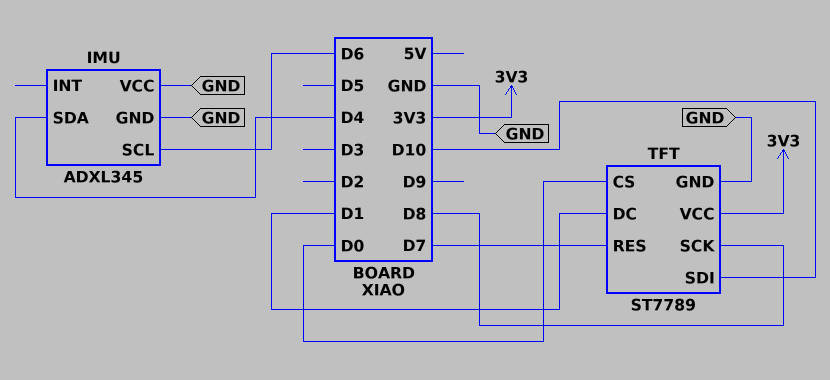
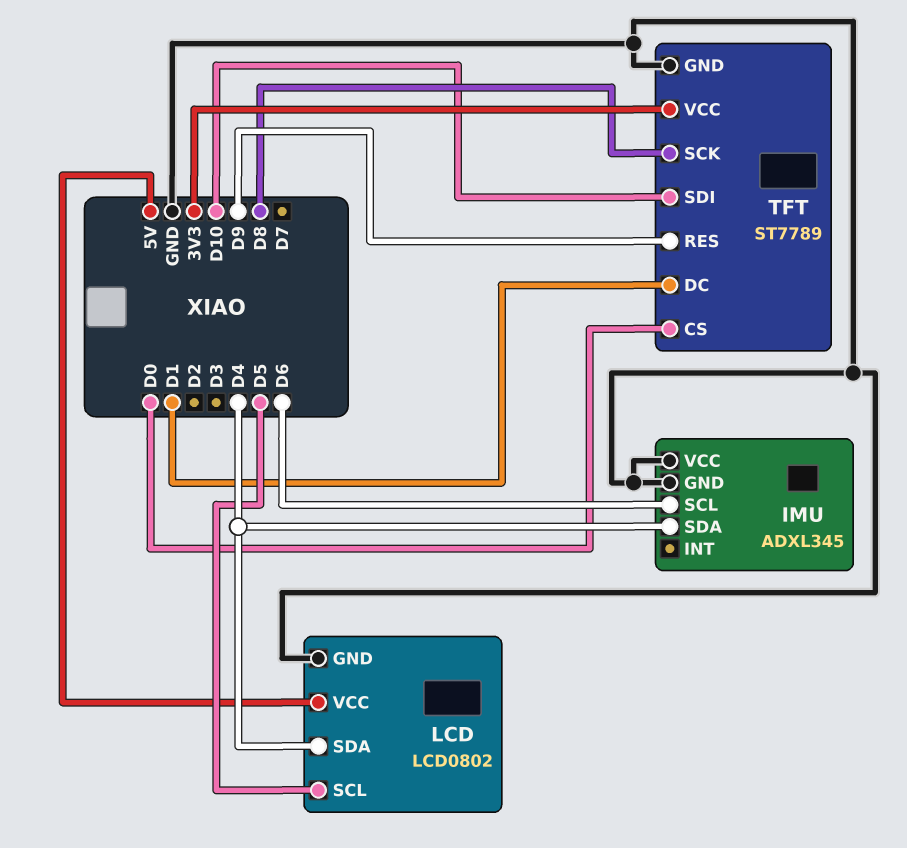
LCD: none -> LCD0802
LCD pin GND: none -> GND
LCD pin SCL: none -> D5
LCD pin SDA: none -> D4
LCD pin VCC: none -> 5V
TFT pin RES: D7 -> D9

